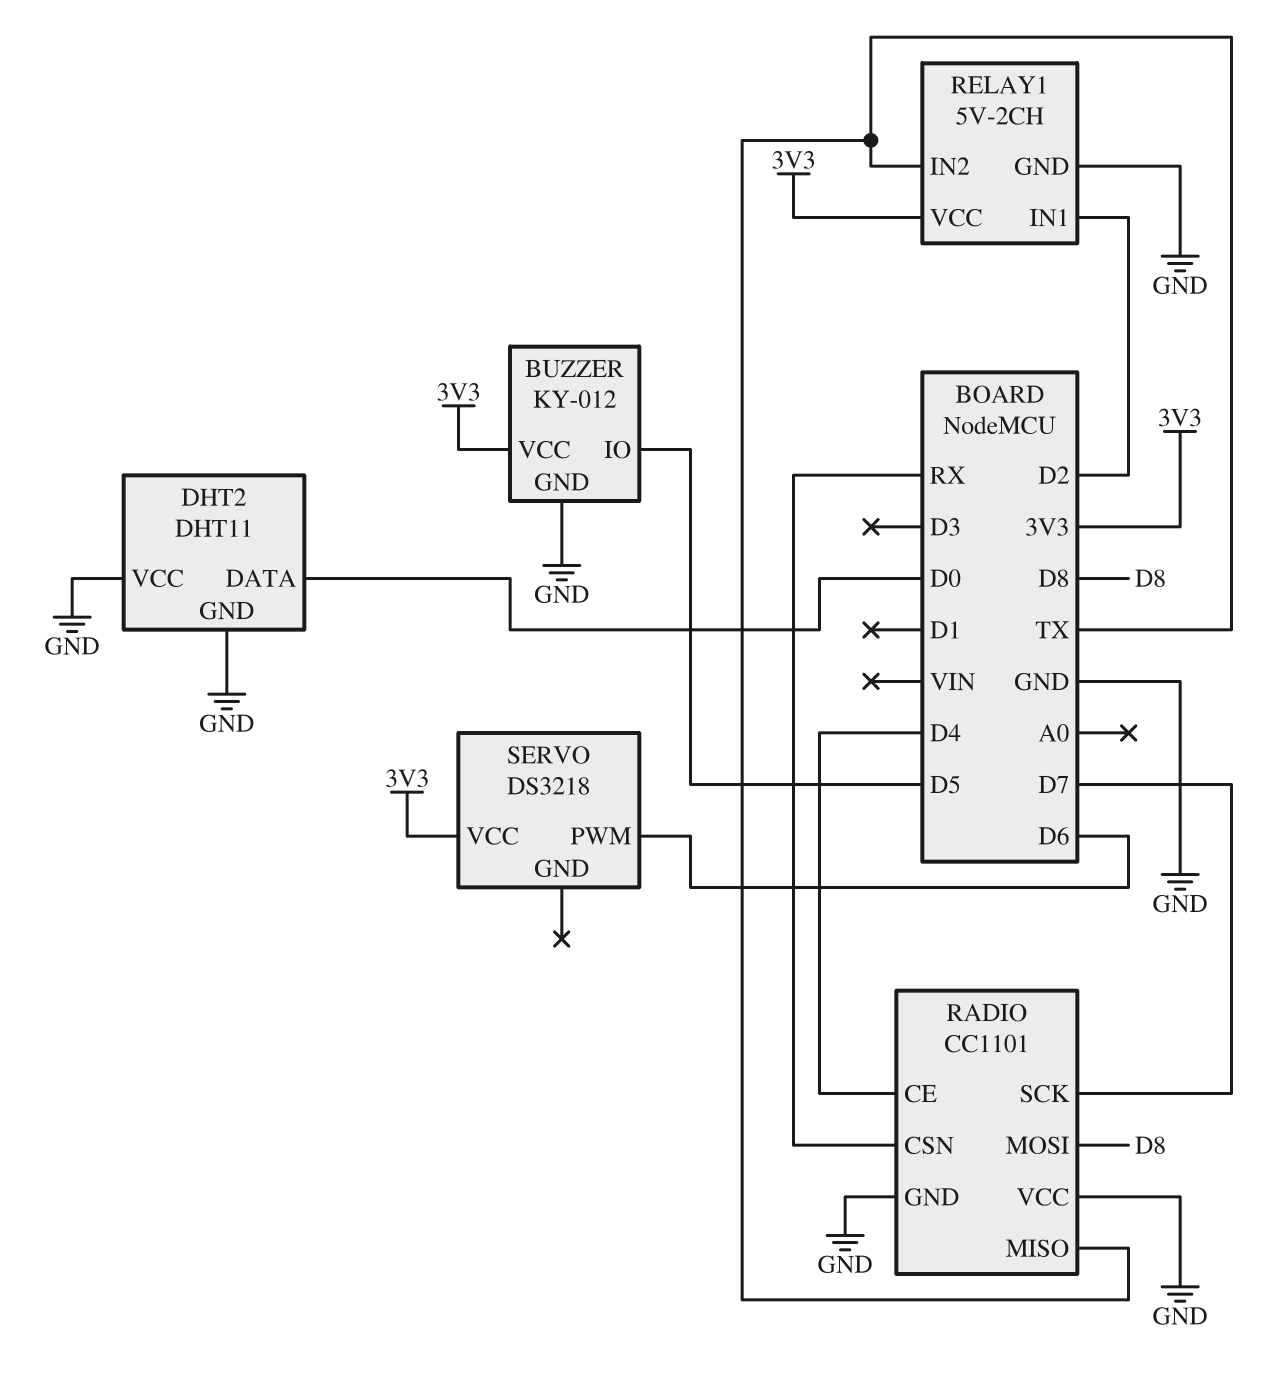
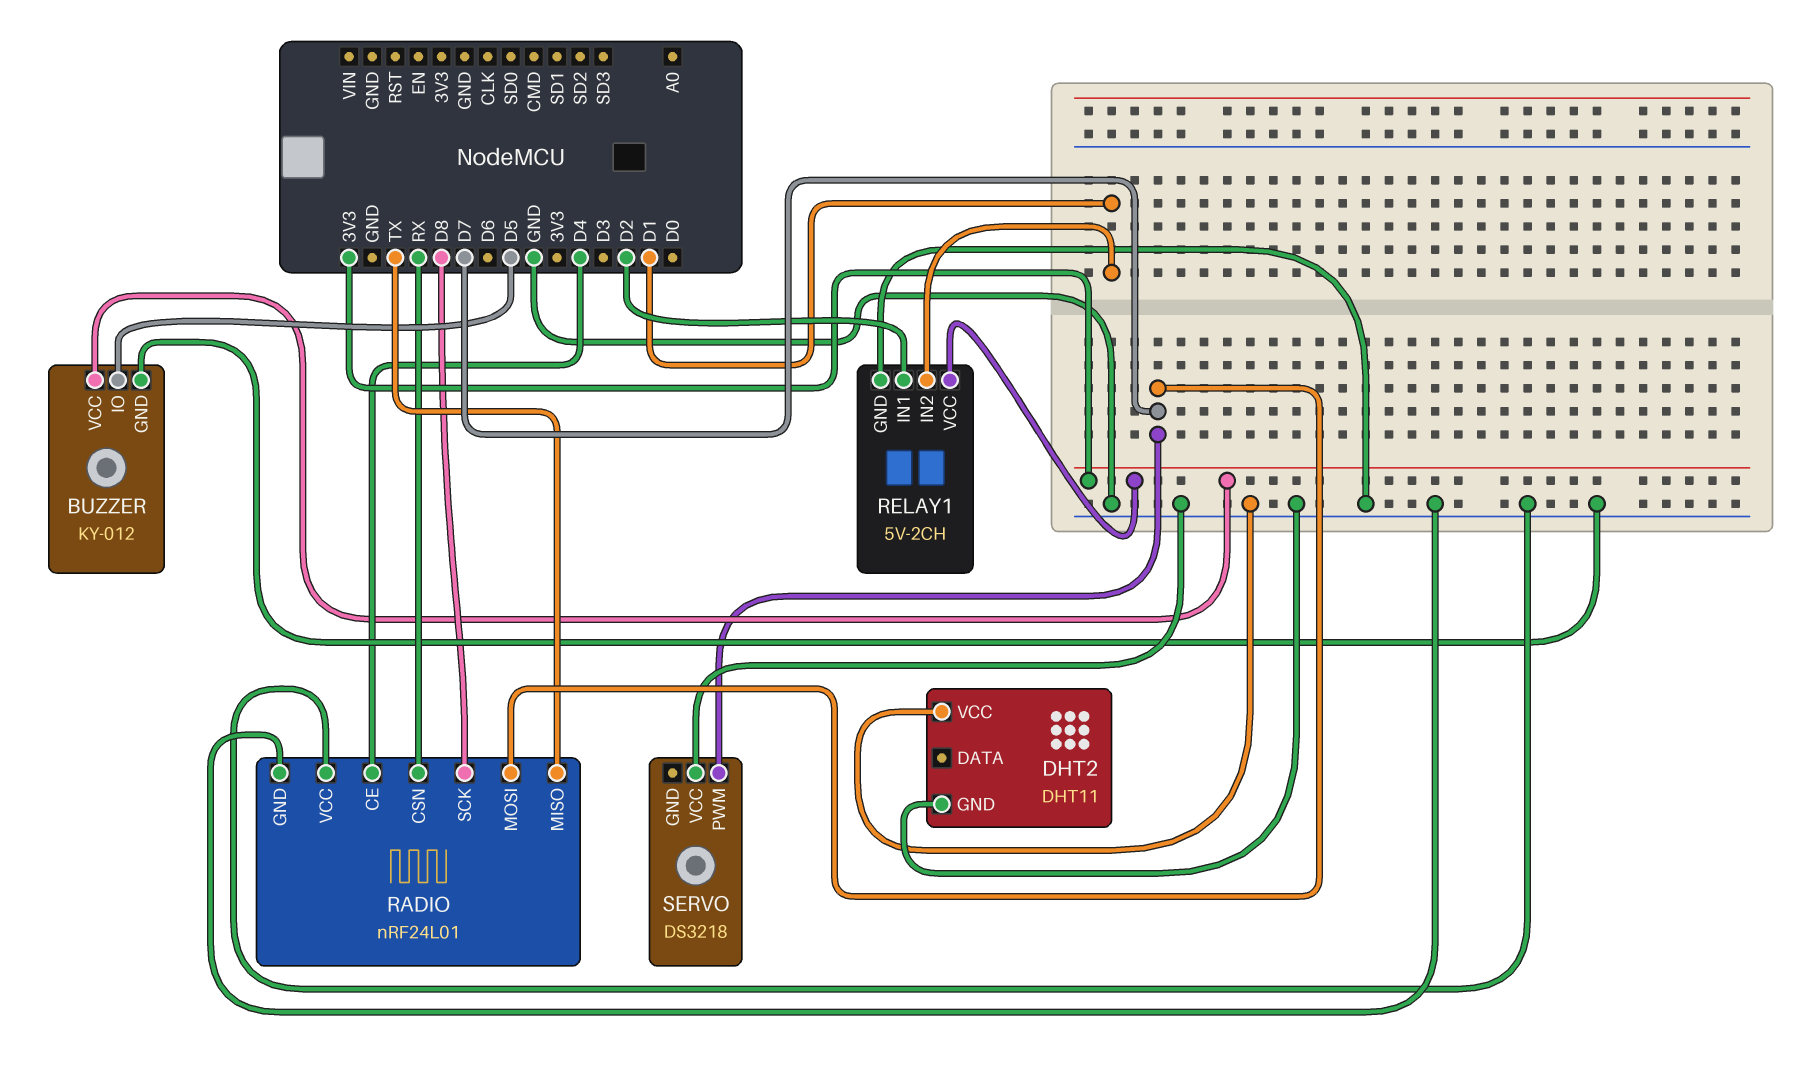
DHT2 pin DATA: D0 -> none
RADIO: CC1101 -> nRF24L01
RADIO pin MOSI: D8 -> D7
RADIO pin SCK: D7 -> D8
RELAY1 pin IN2: TX -> D1
SERVO pin PWM: D6 -> D7
SERVO pin VCC: 3V3 -> GND

